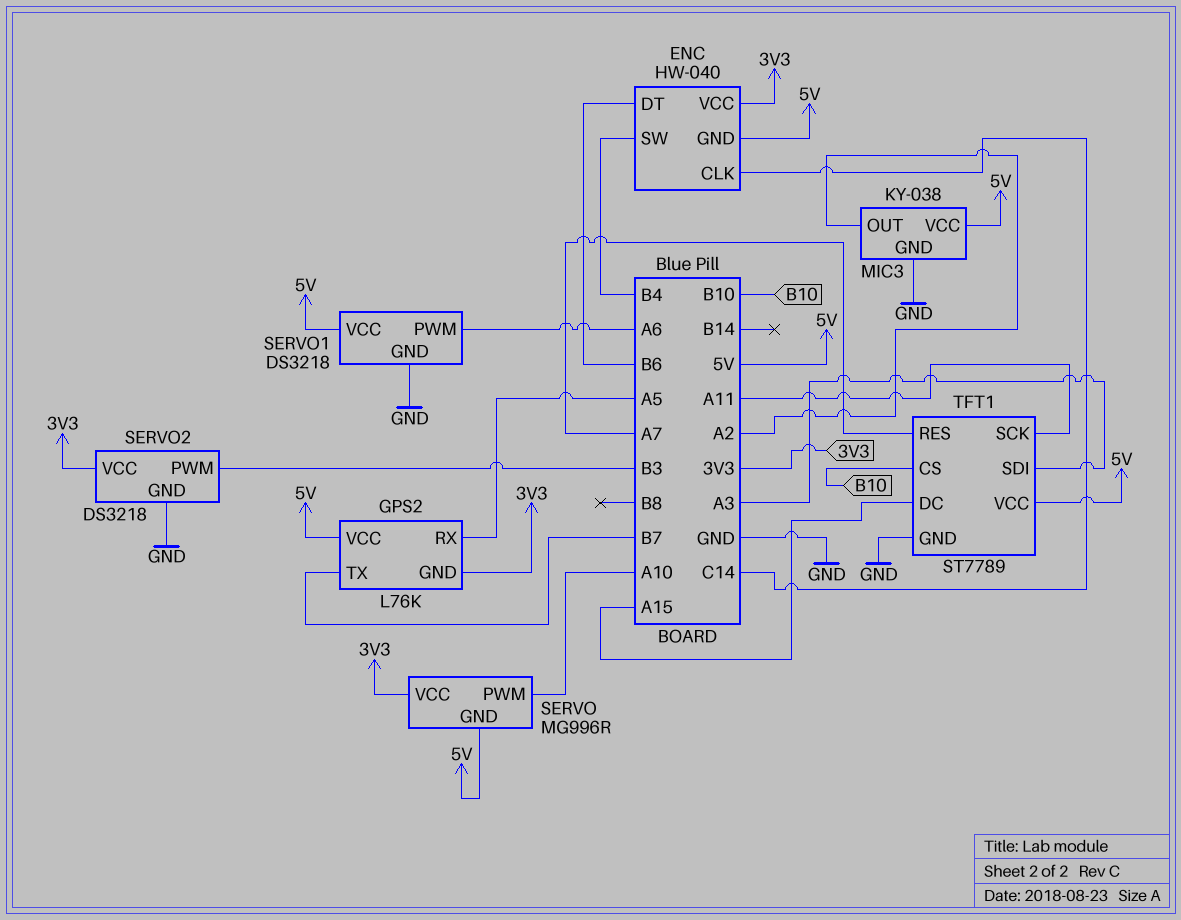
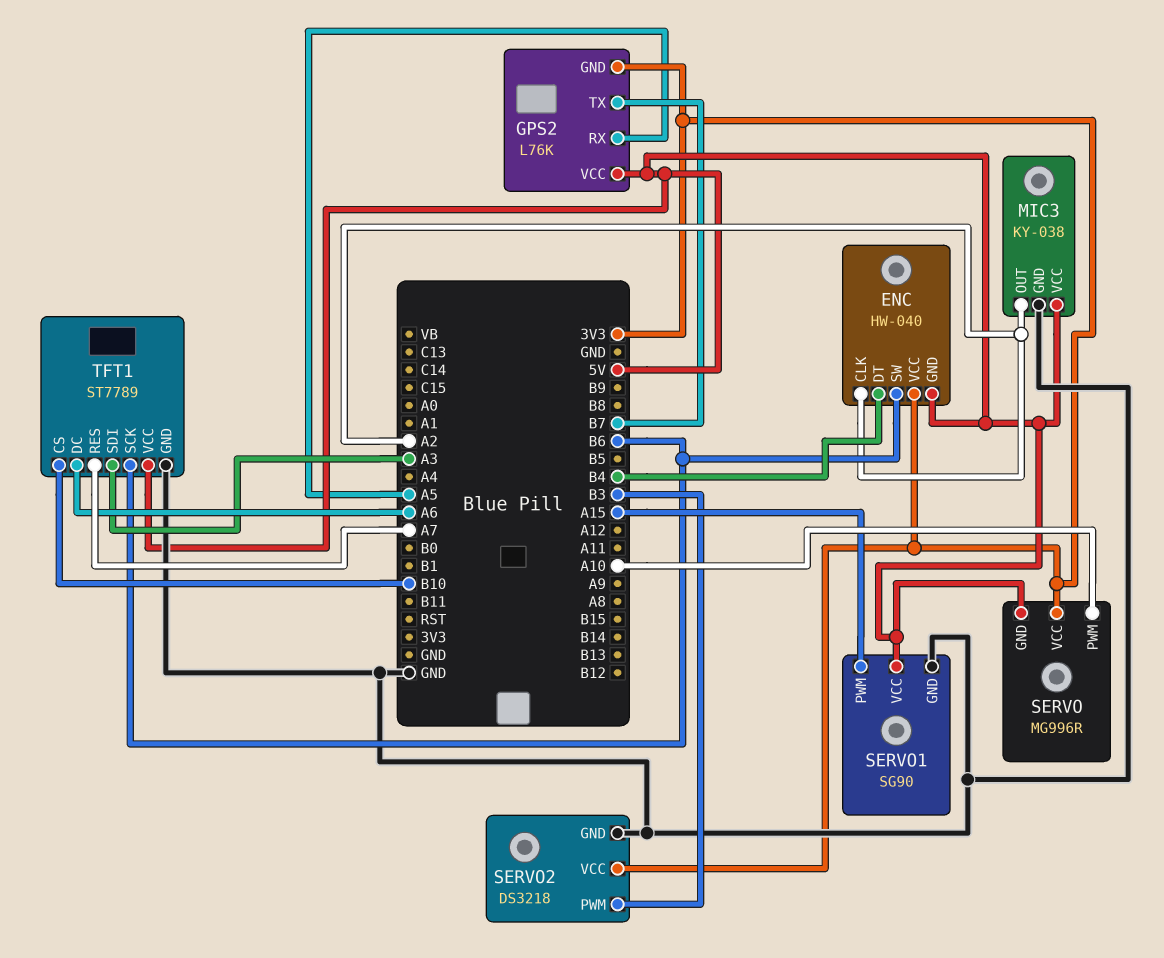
ENC pin CLK: C14 -> A2
ENC pin DT: B6 -> B4
ENC pin SW: B4 -> B6
SERVO1: DS3218 -> SG90
SERVO1 pin PWM: A6 -> A15
TFT1 pin DC: A15 -> A6
TFT1 pin SCK: A11 -> B6

